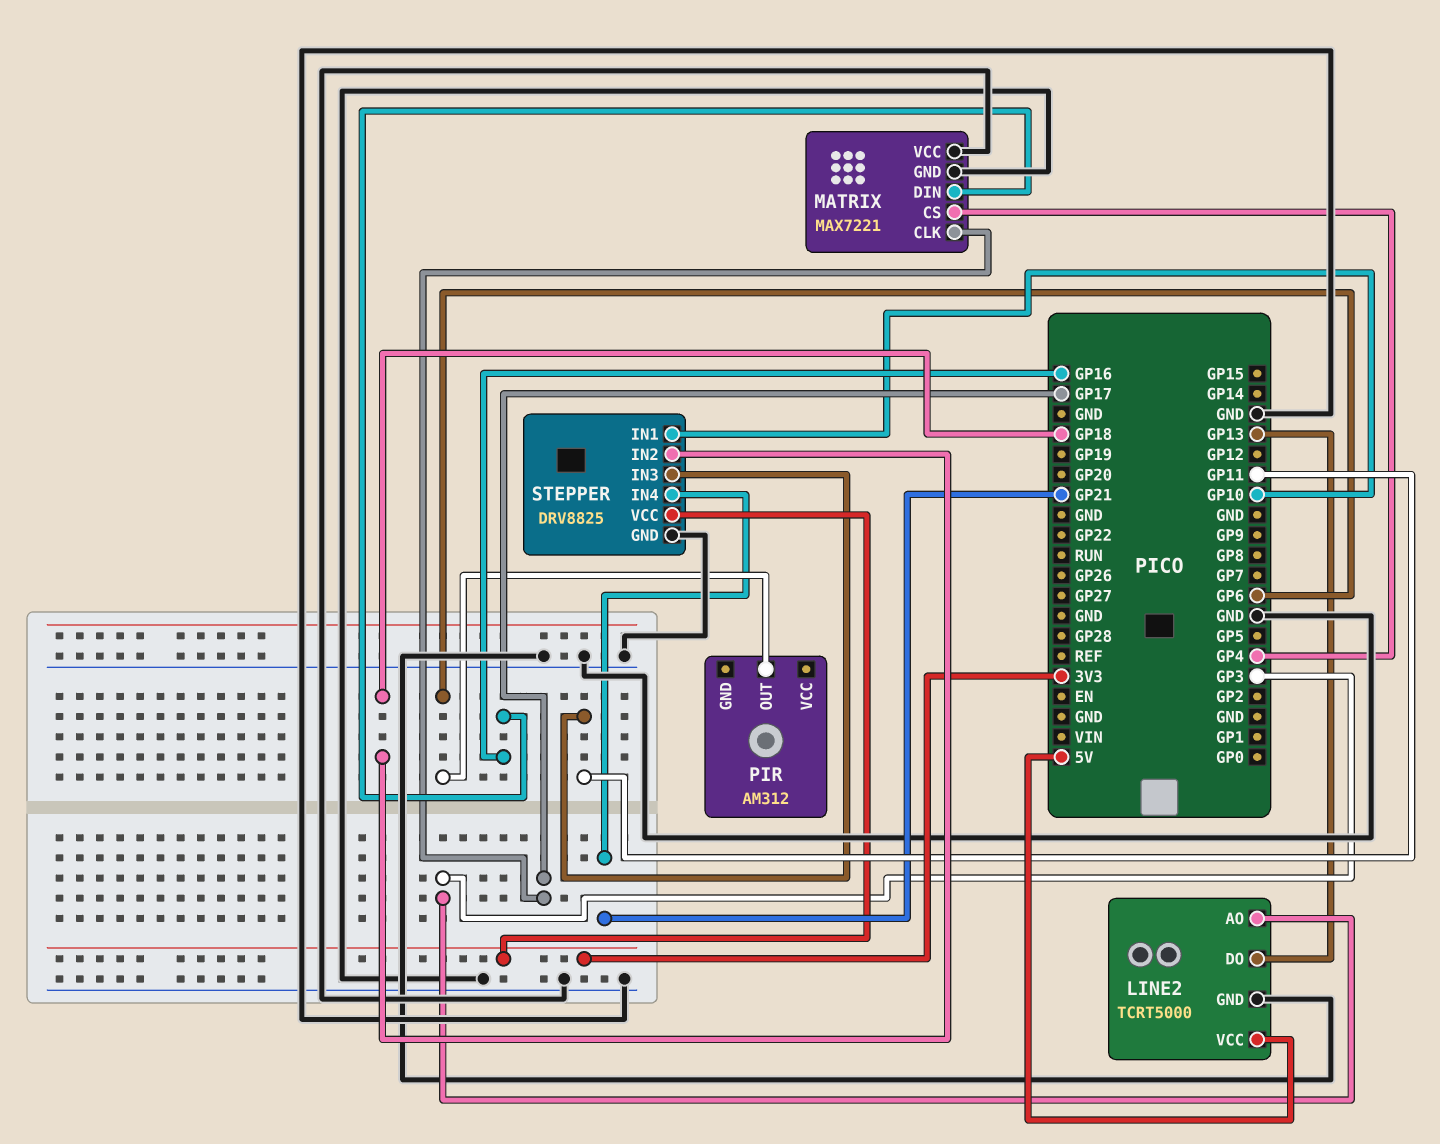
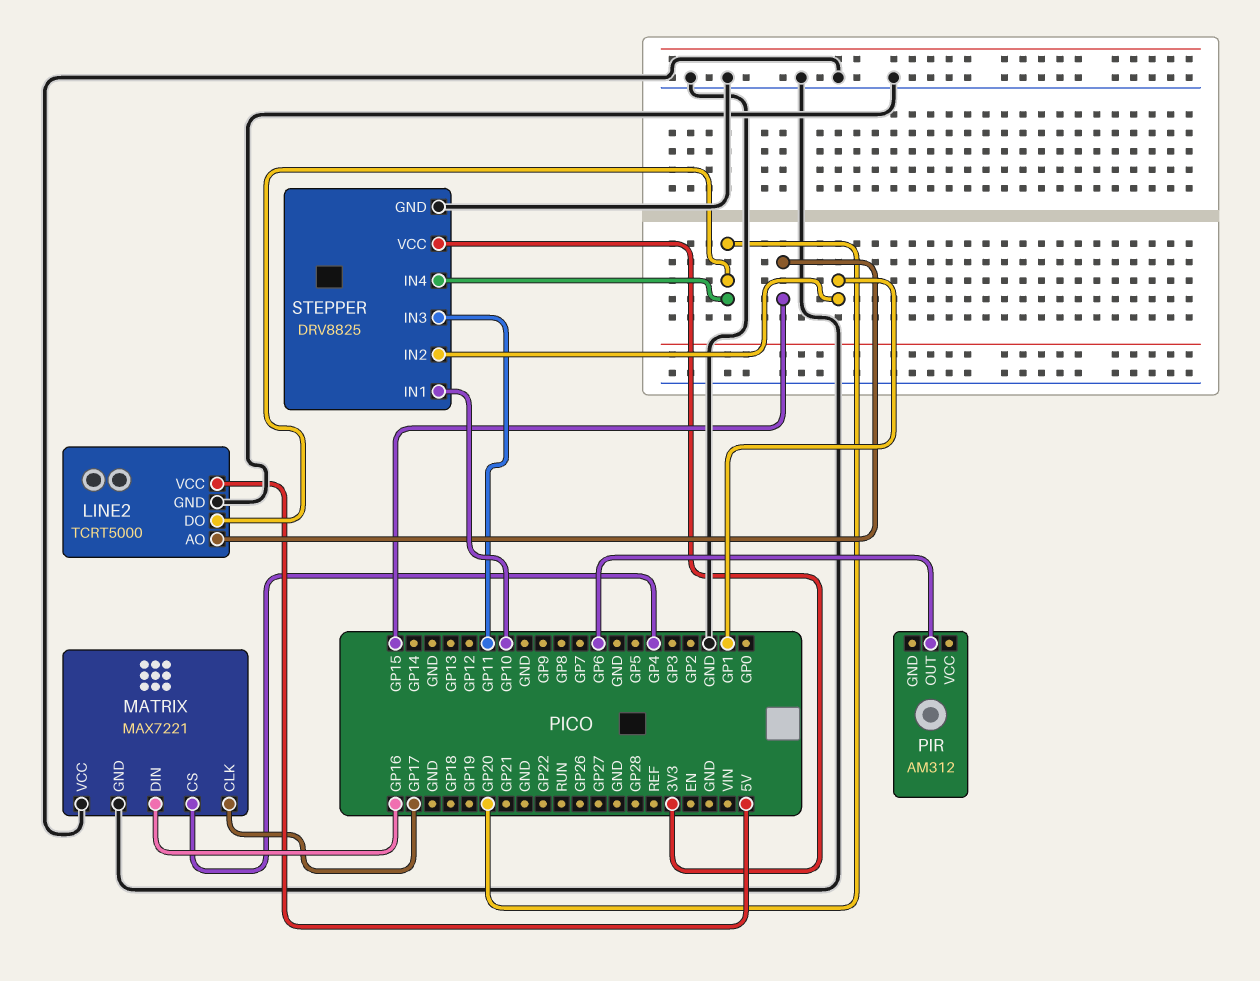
LINE2 pin AO: GP3 -> GP15
LINE2 pin DO: GP13 -> GP20
STEPPER pin IN2: GP18 -> GP1
STEPPER pin IN4: GP21 -> GP20

